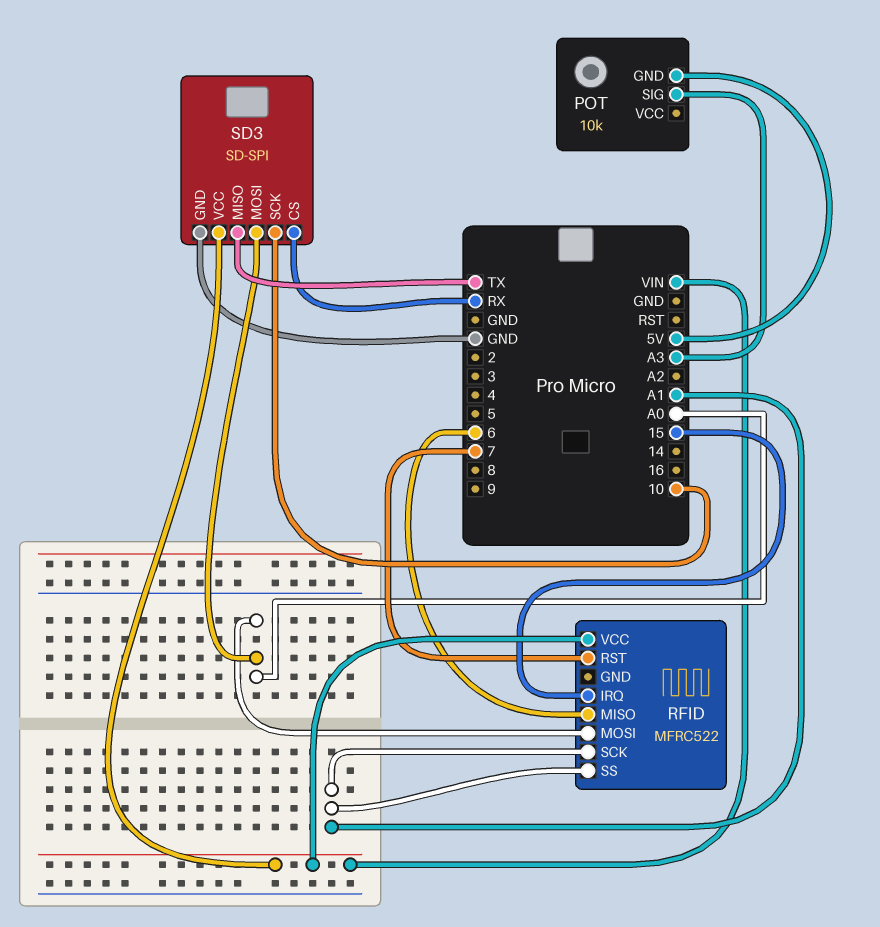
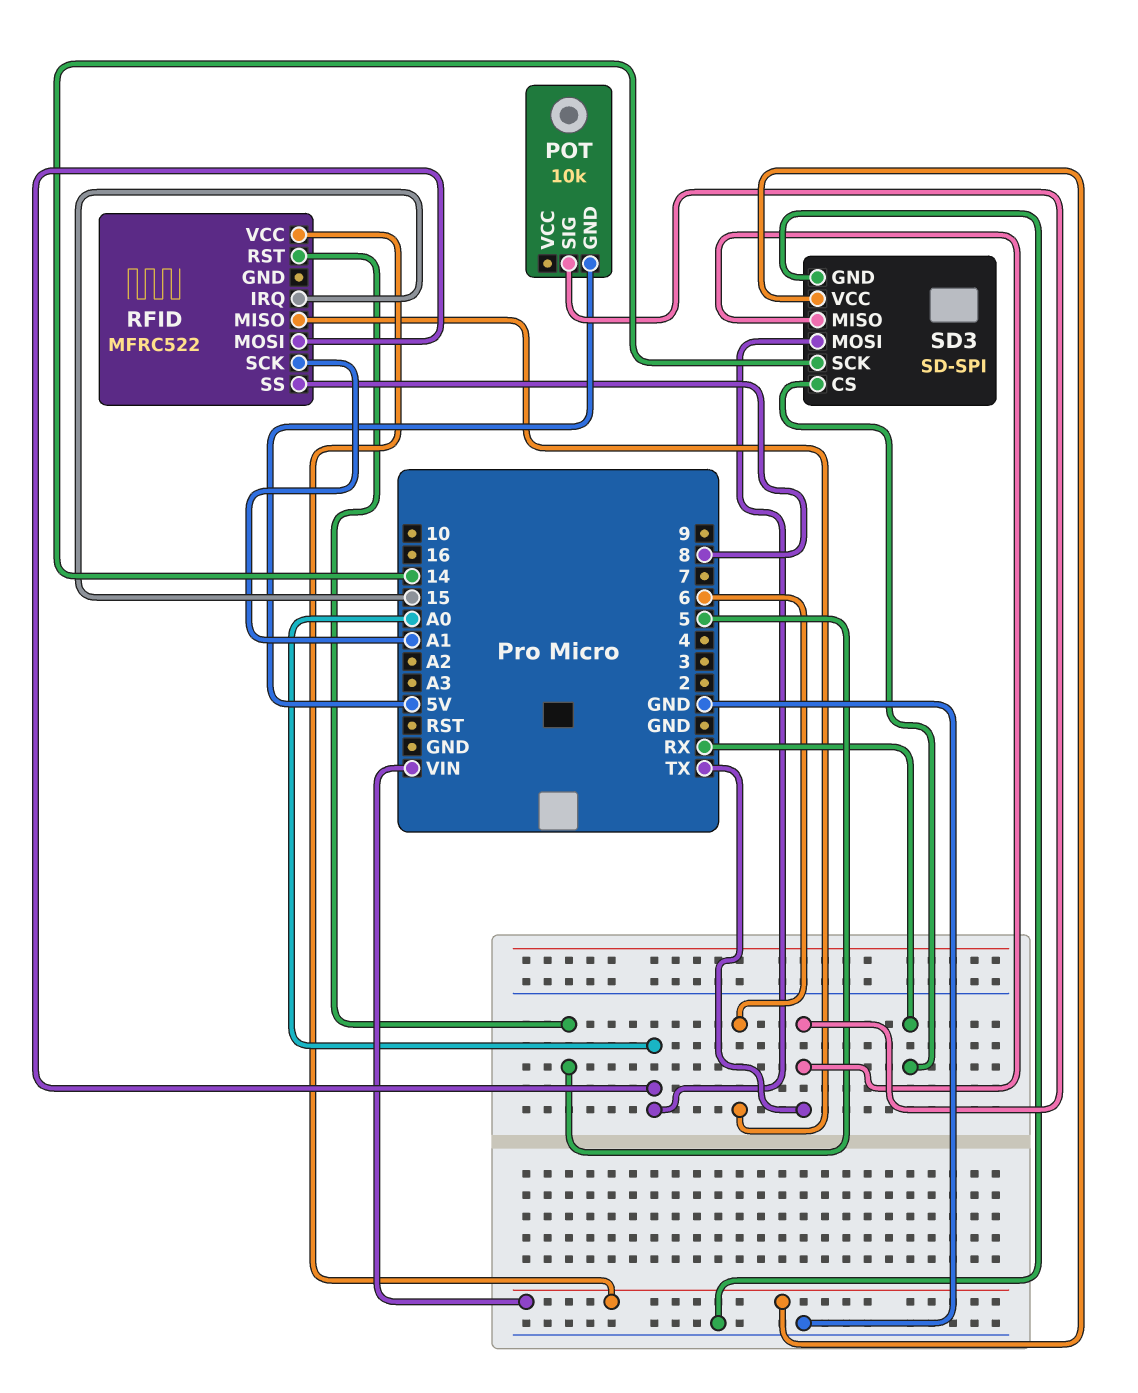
POT pin SIG: A3 -> TX
RFID pin RST: 7 -> 5
RFID pin SS: A1 -> 8
SD3 pin SCK: 10 -> 14

